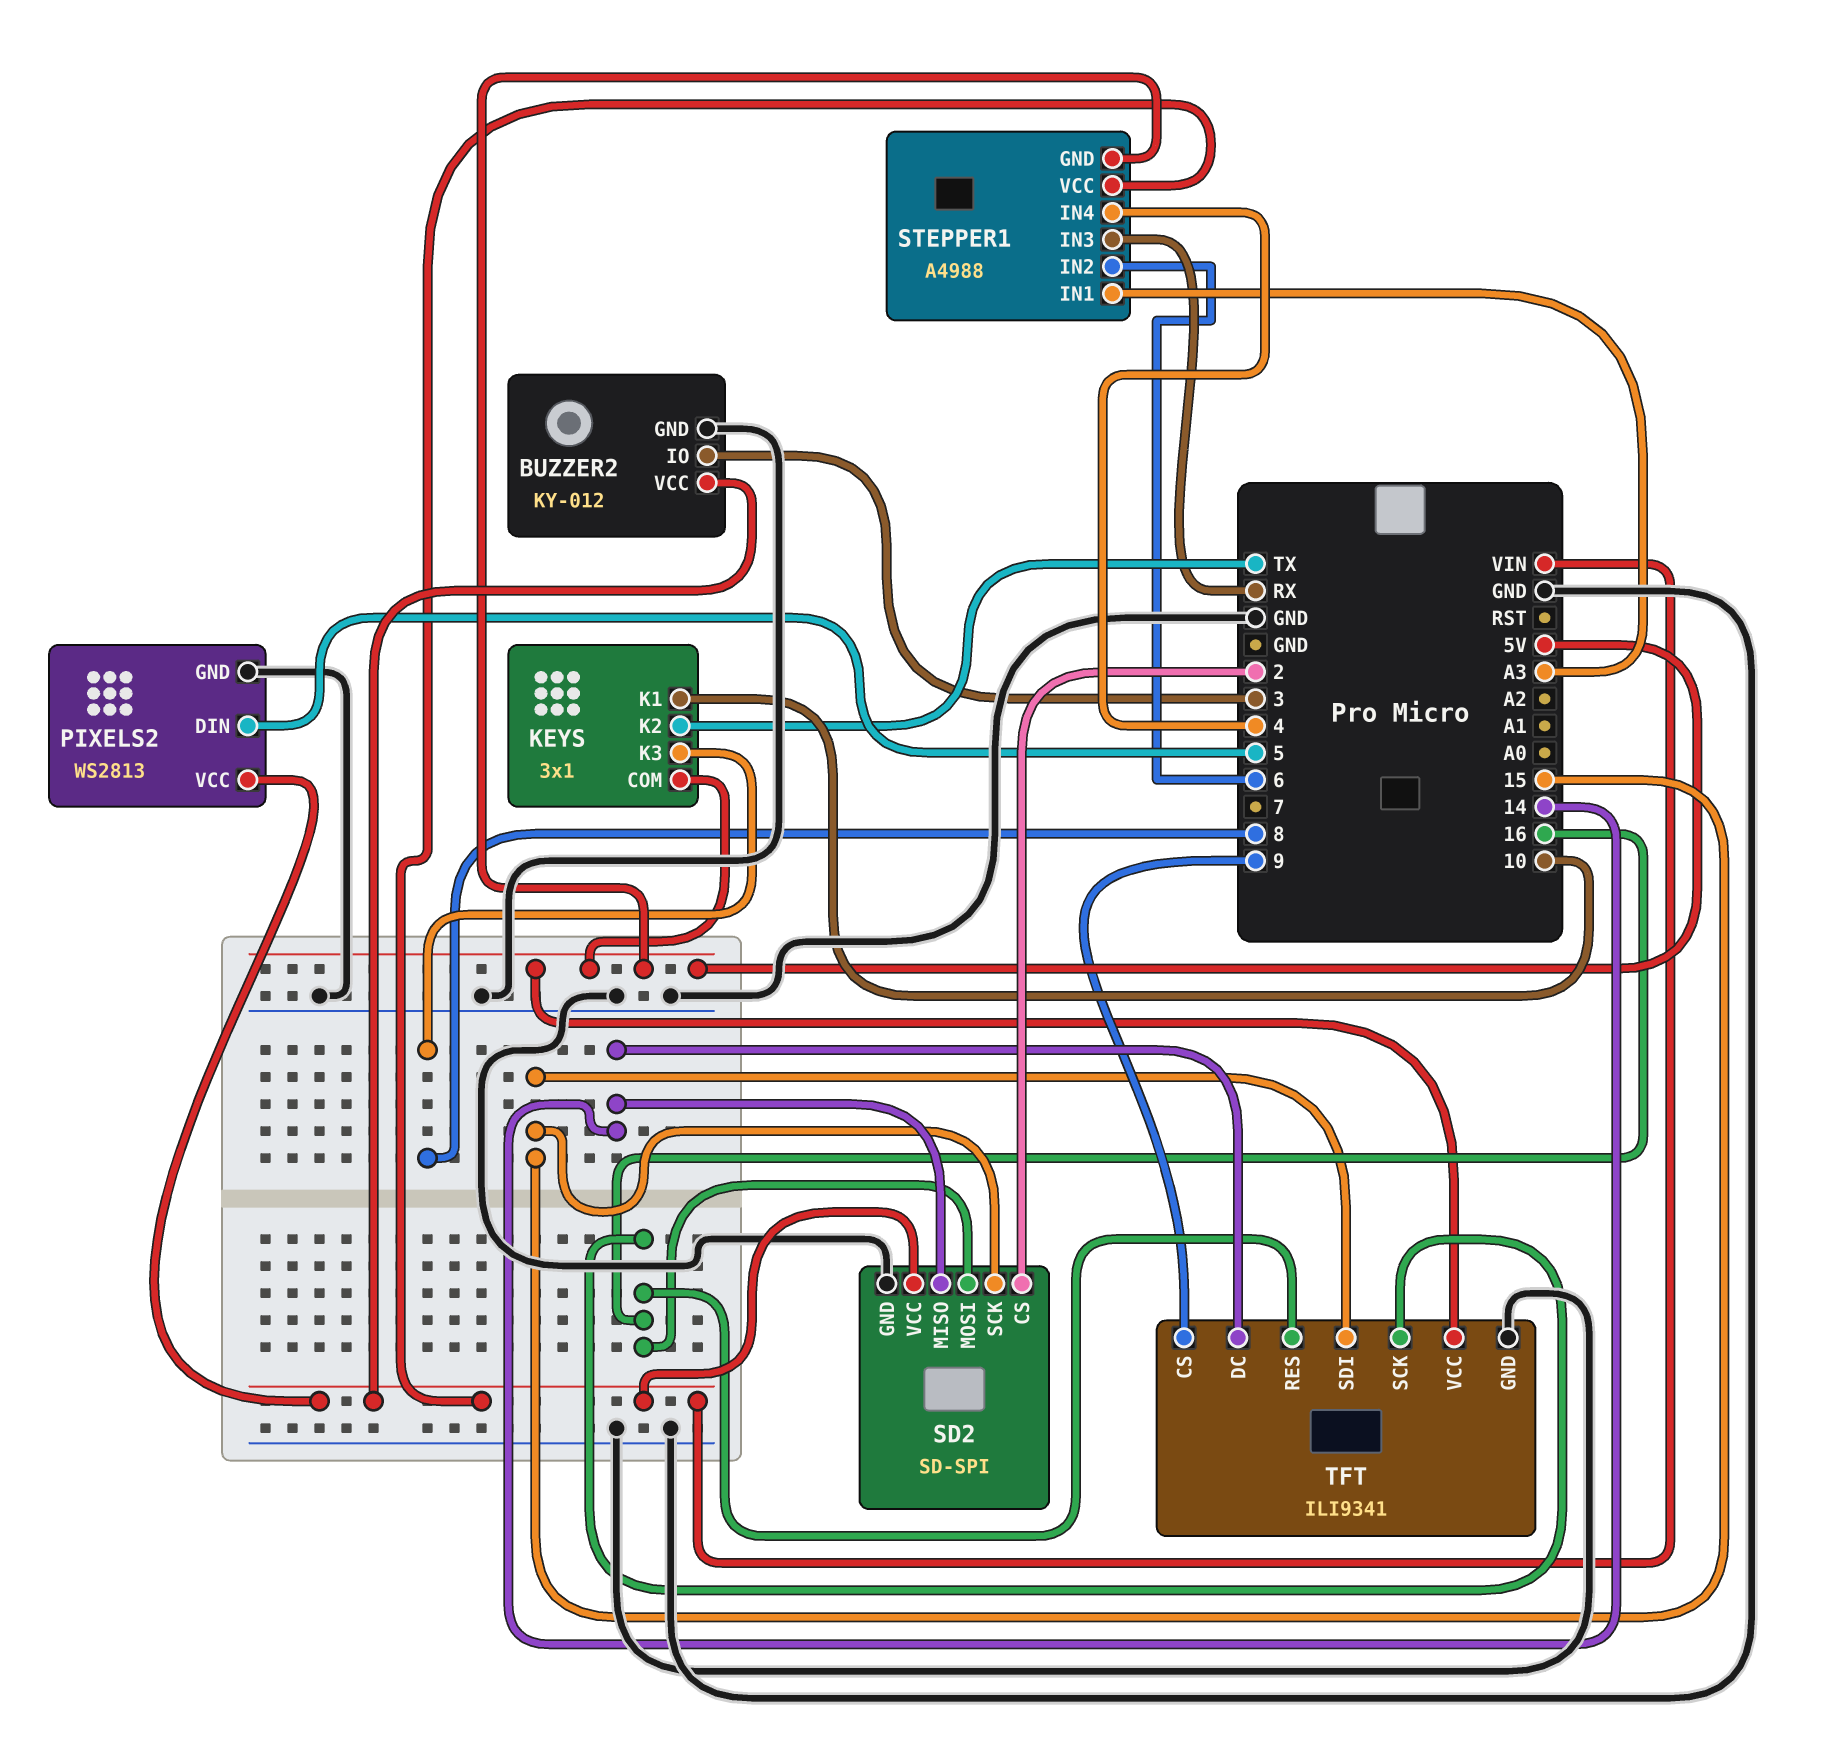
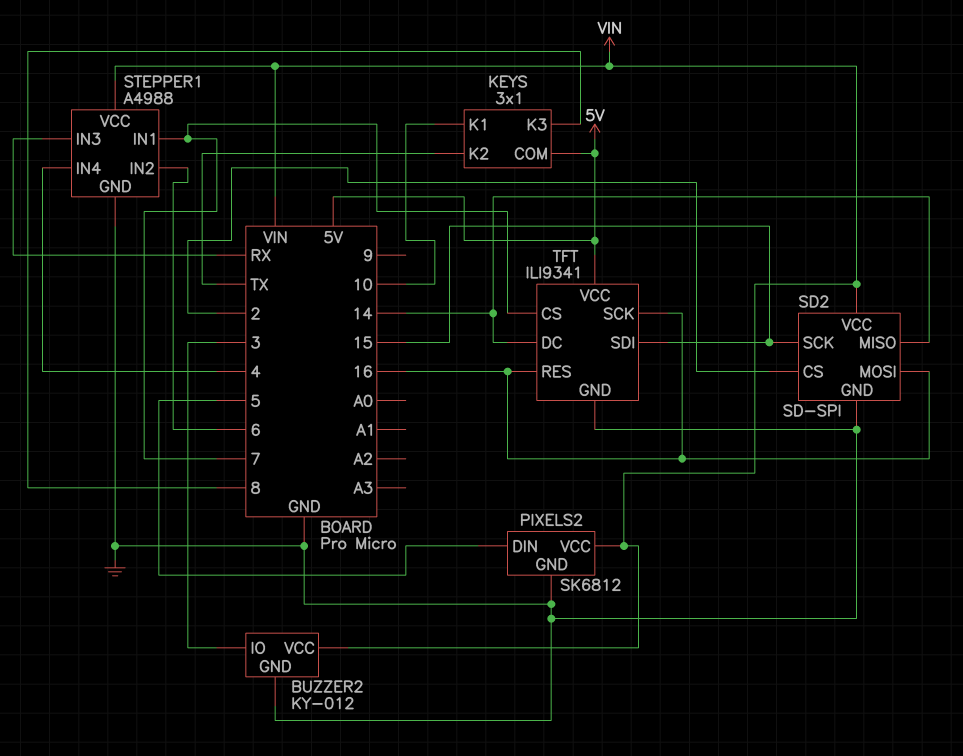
PIXELS2: WS2813 -> SK6812
STEPPER1 pin GND: 5V -> GND
STEPPER1 pin IN1: A3 -> 7
TFT pin CS: 9 -> 7

